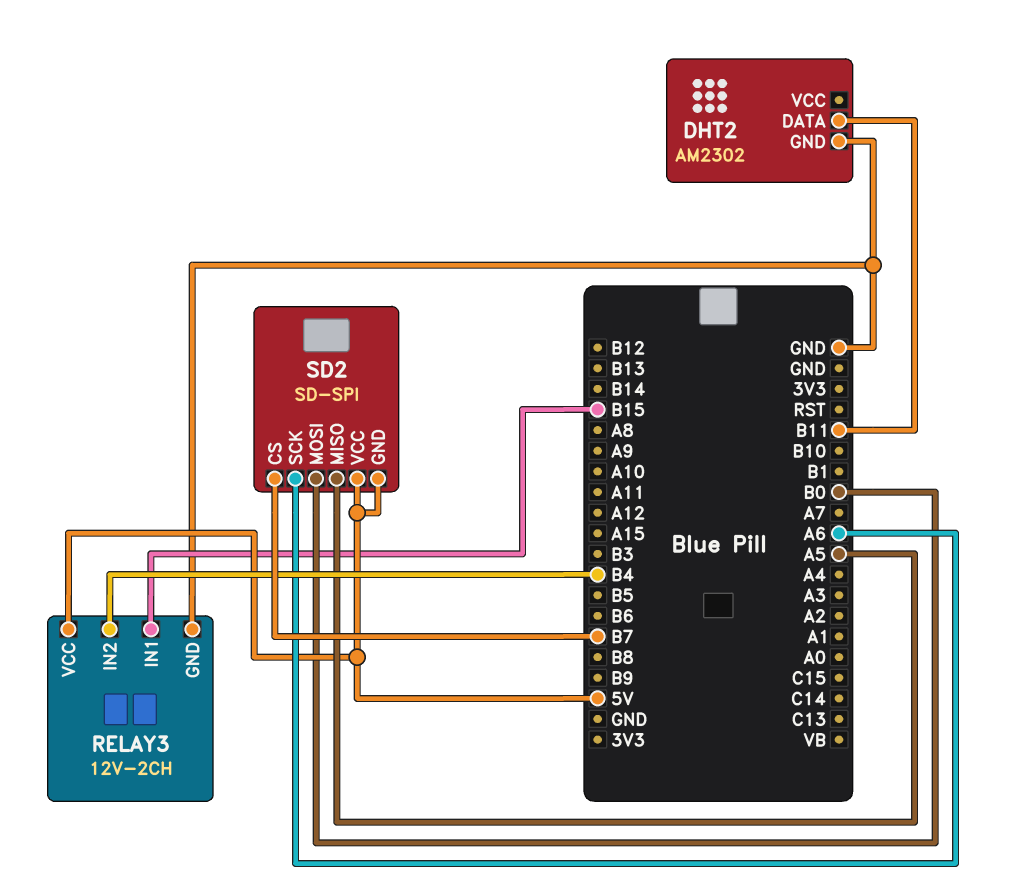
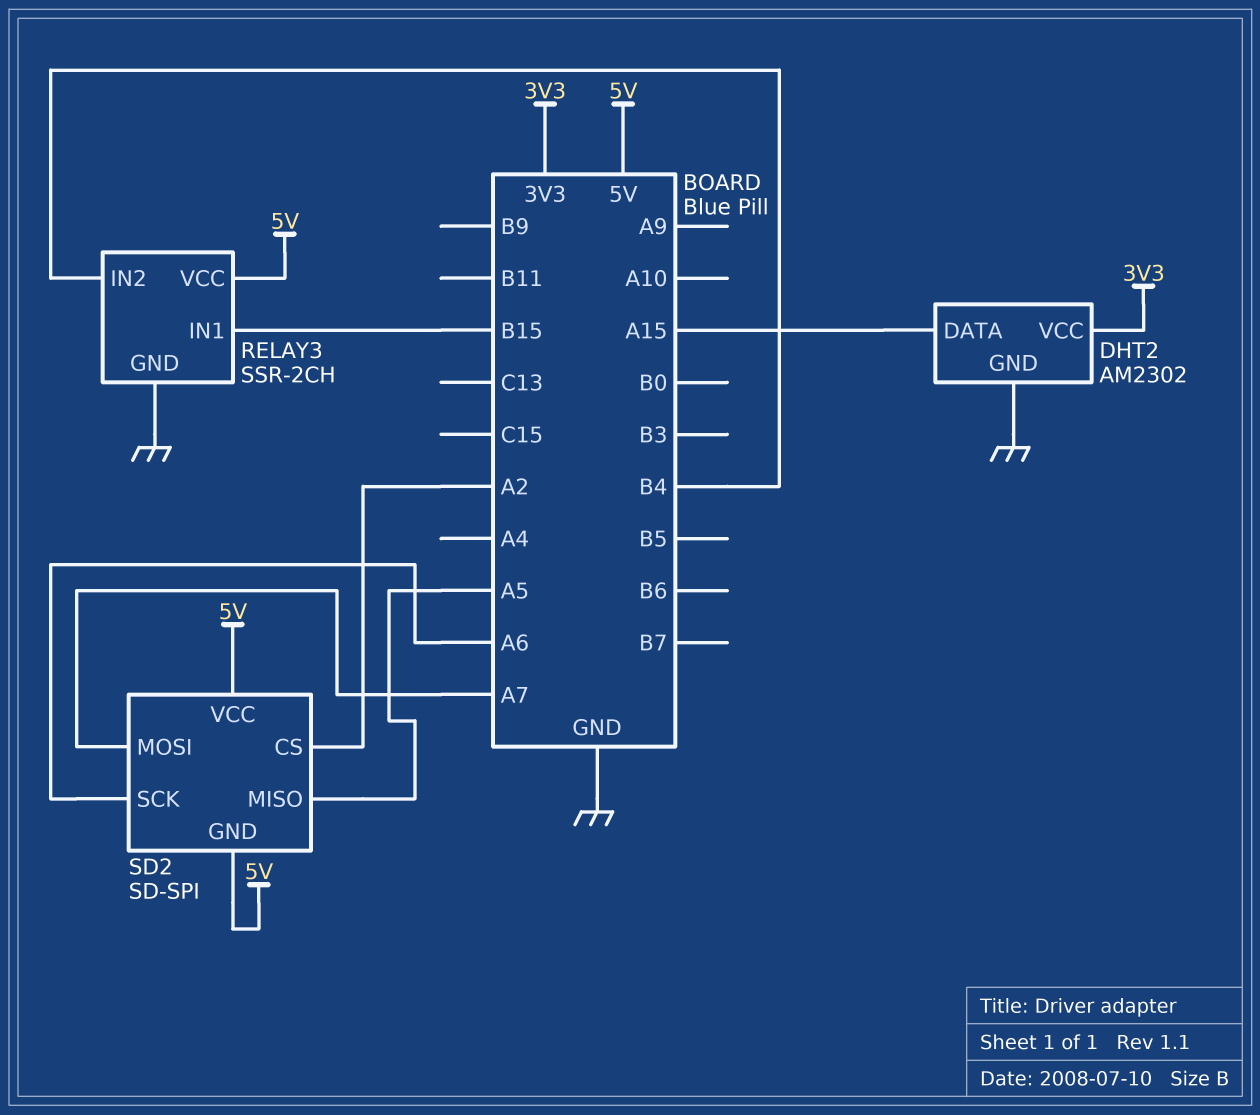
DHT2 pin DATA: B11 -> A15
DHT2 pin VCC: none -> 3V3
RELAY3: 12V-2CH -> SSR-2CH
SD2 pin CS: B7 -> A2
SD2 pin MOSI: B0 -> A7

